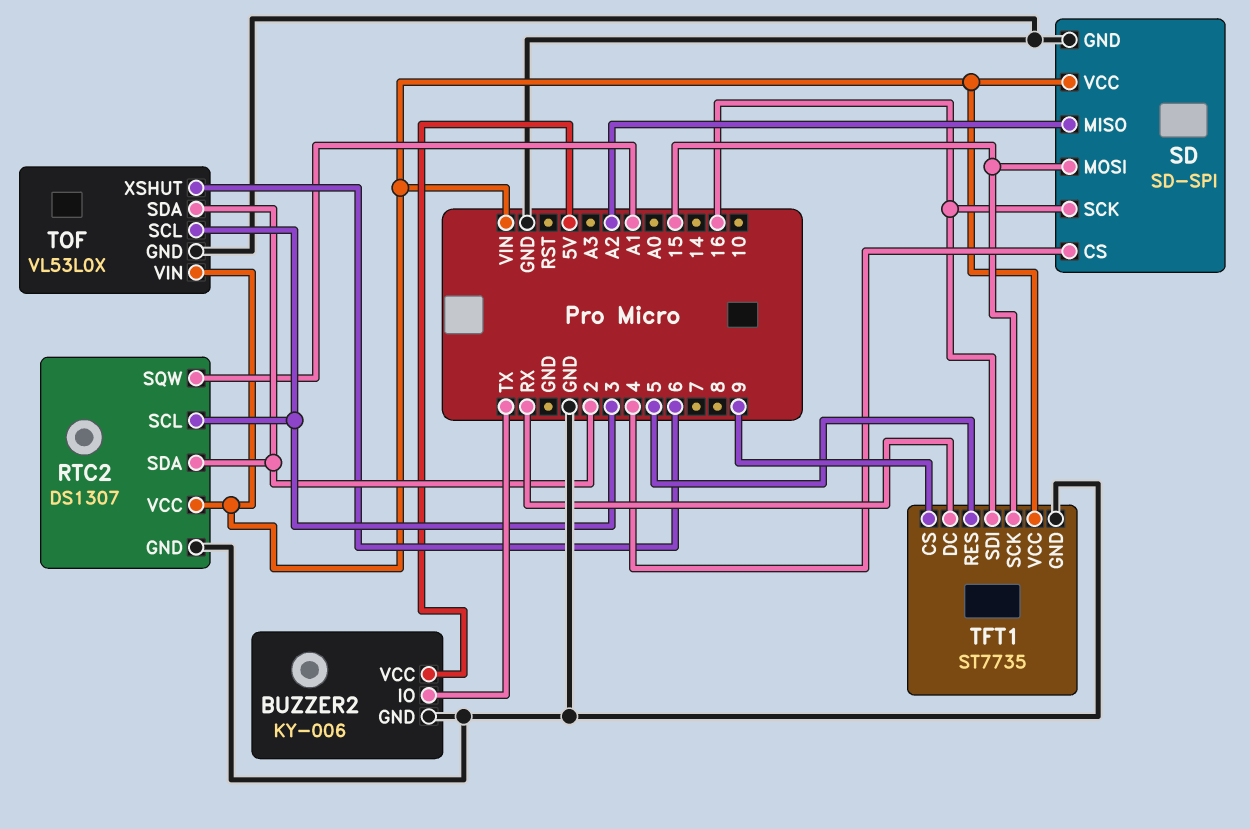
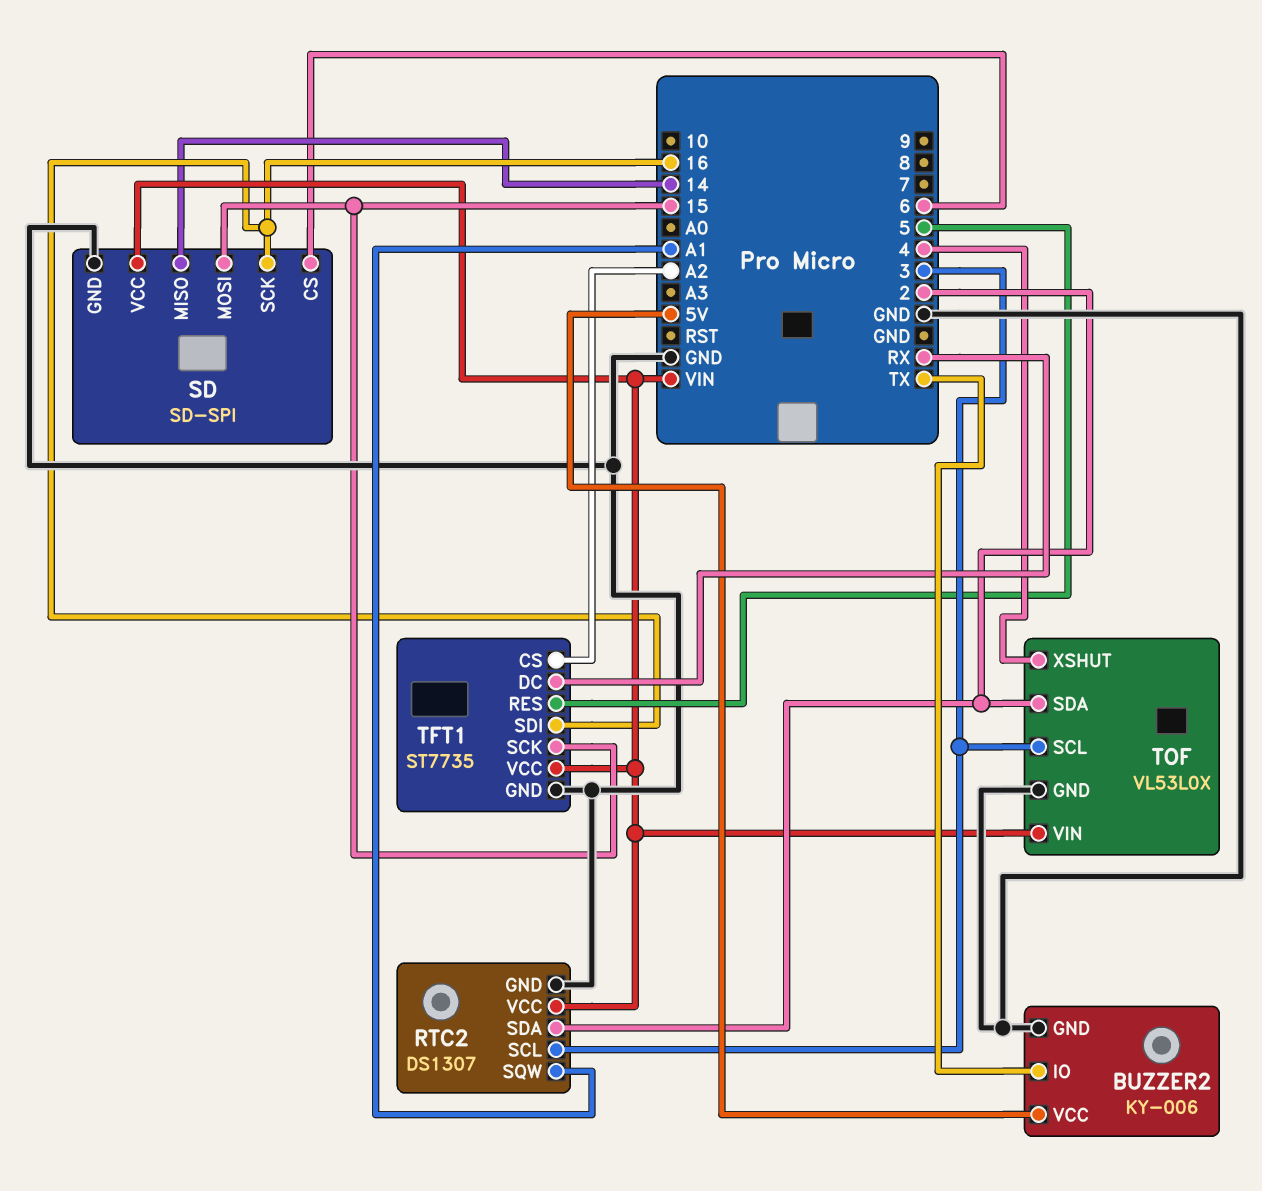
SD pin CS: 4 -> 6
SD pin MISO: A2 -> 14
TFT1 pin CS: 9 -> A2
TOF pin XSHUT: 6 -> 4

